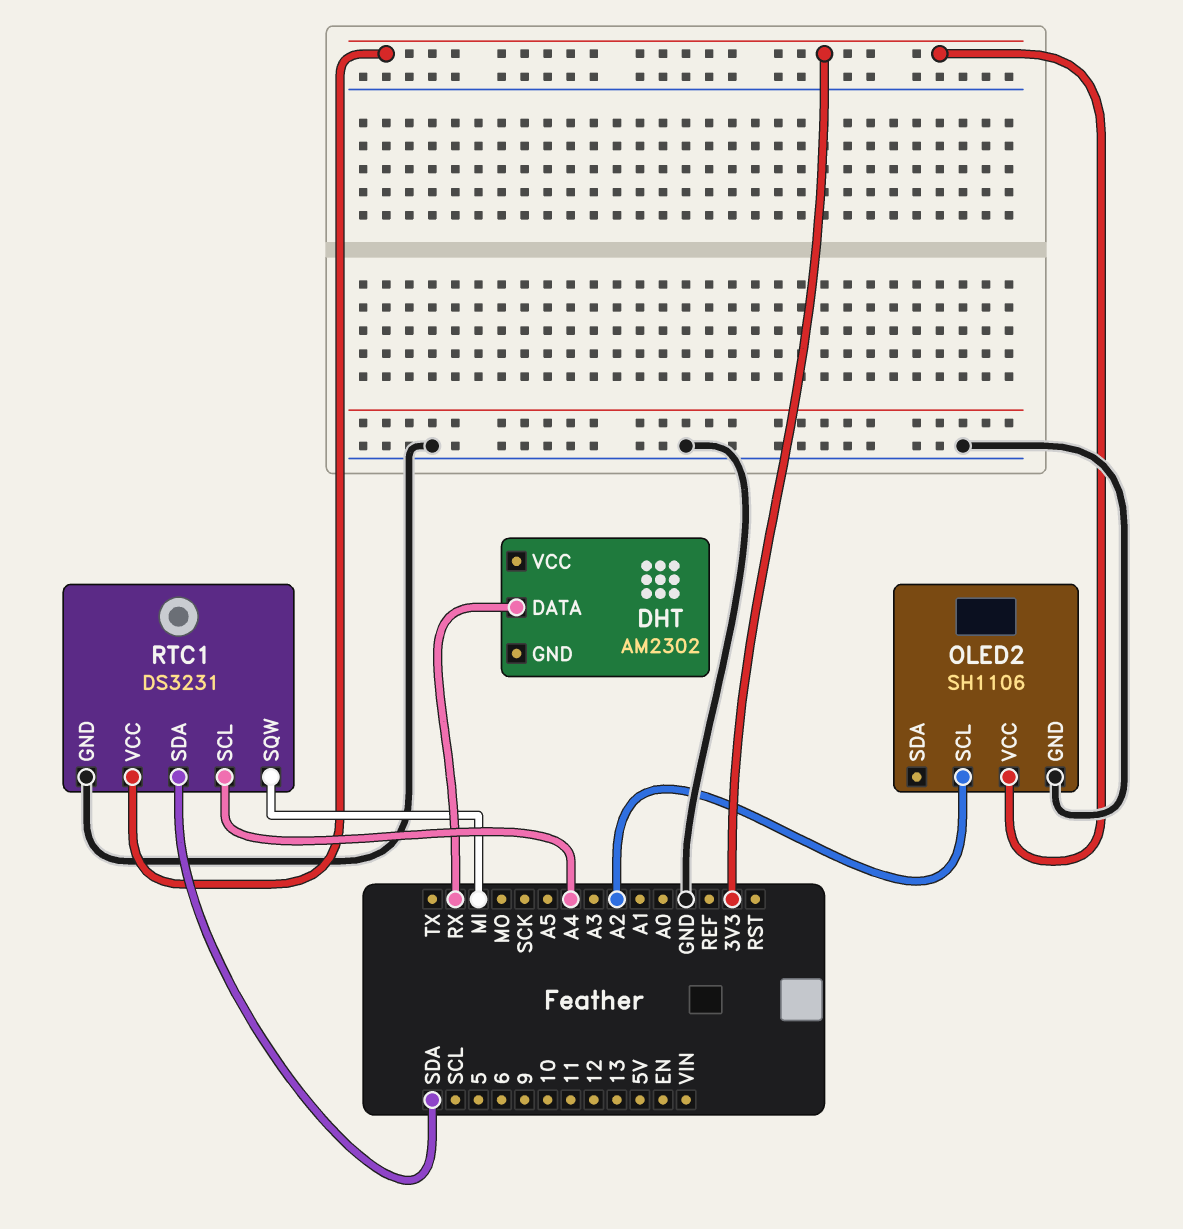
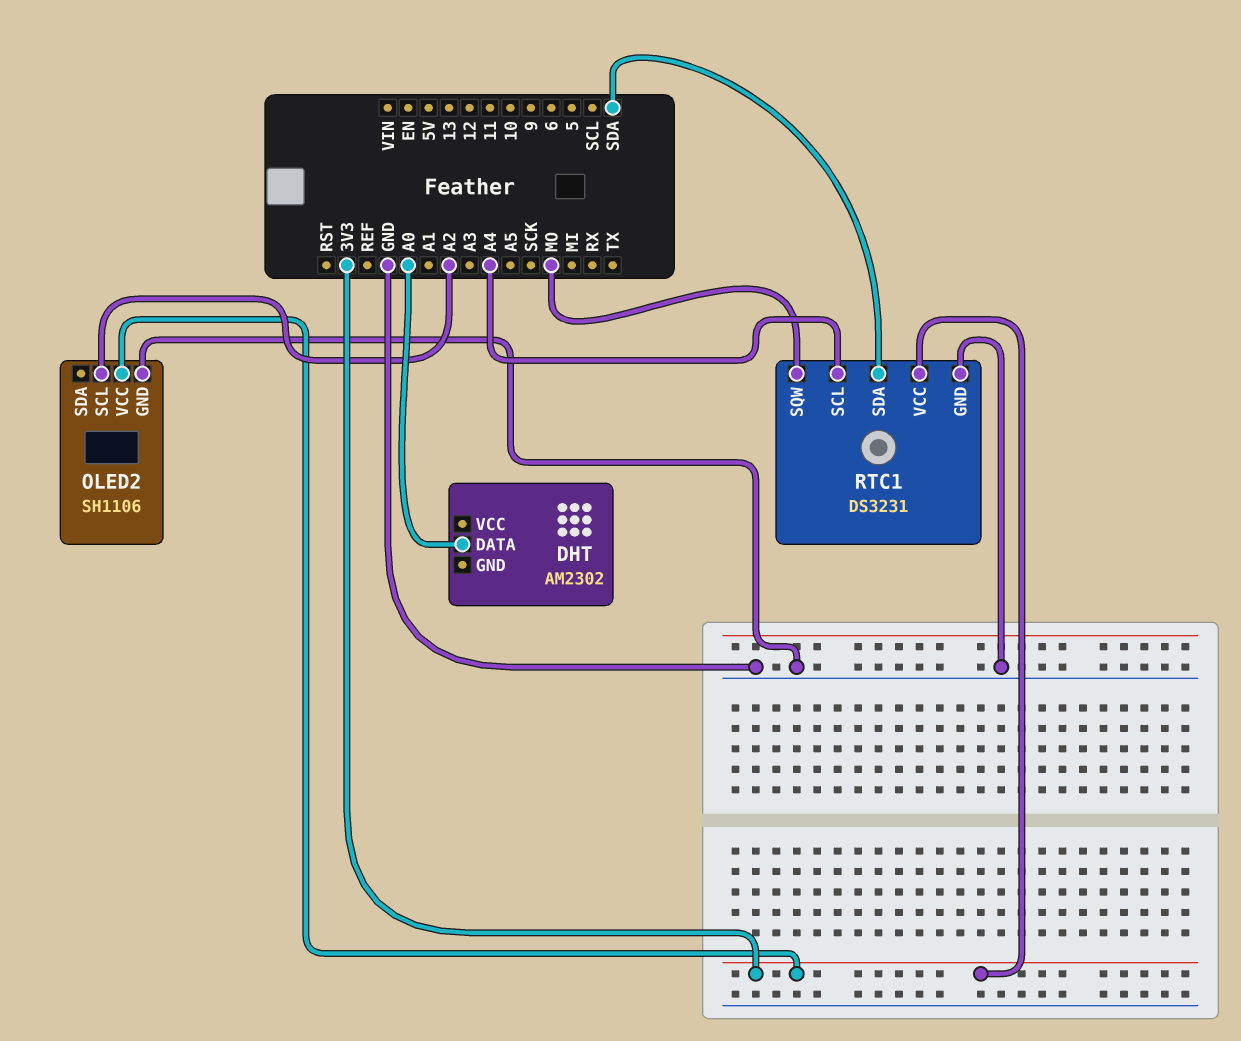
DHT pin DATA: RX -> A0
RTC1 pin SQW: MI -> MO

